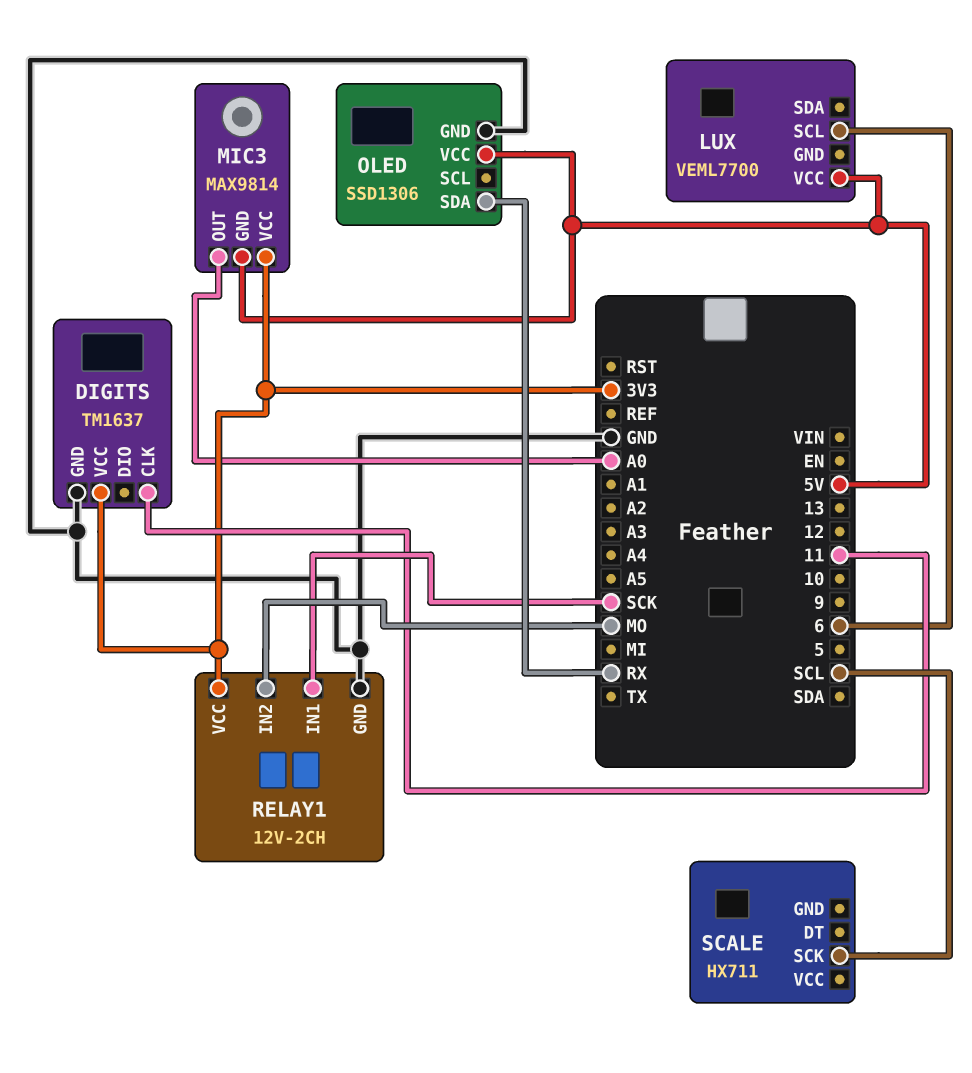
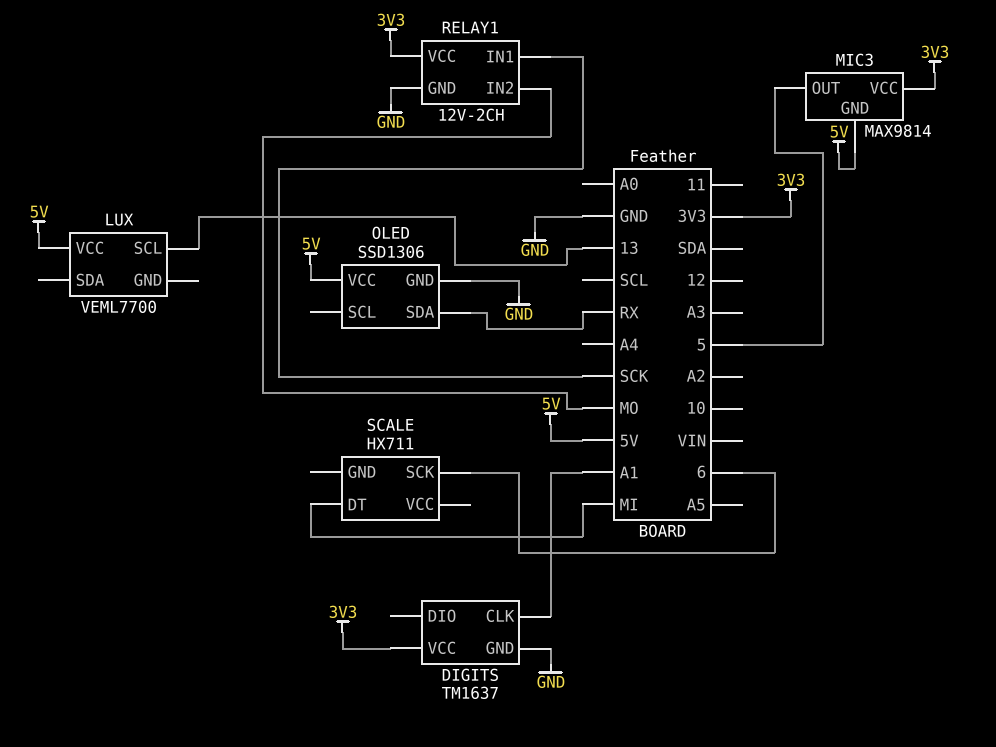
DIGITS pin CLK: 11 -> A1
LUX pin SCL: 6 -> 13
MIC3 pin OUT: A0 -> 5
SCALE pin DT: none -> MI
SCALE pin SCK: SCL -> 6

